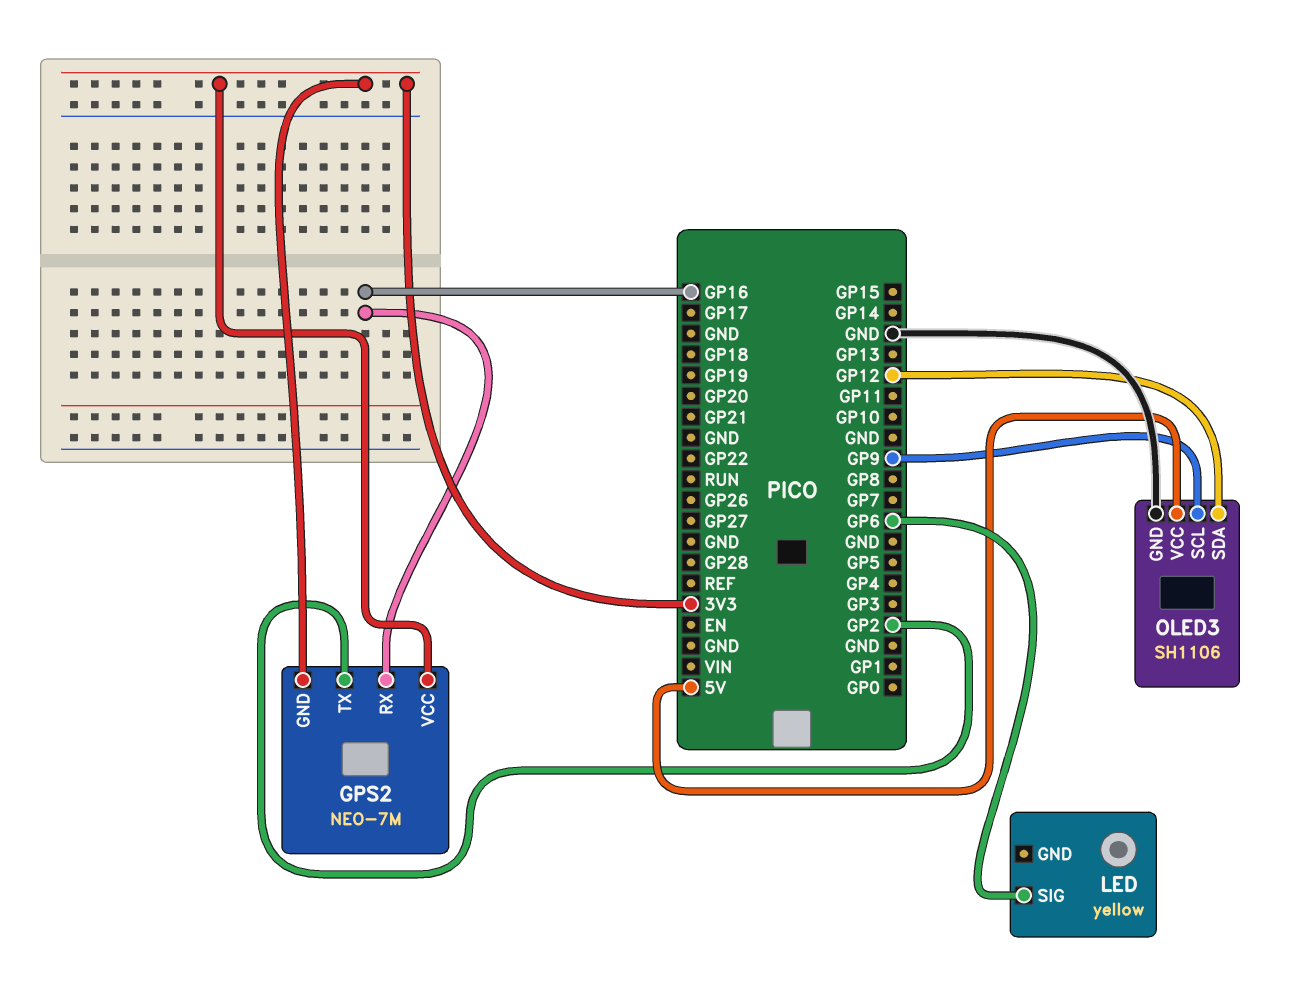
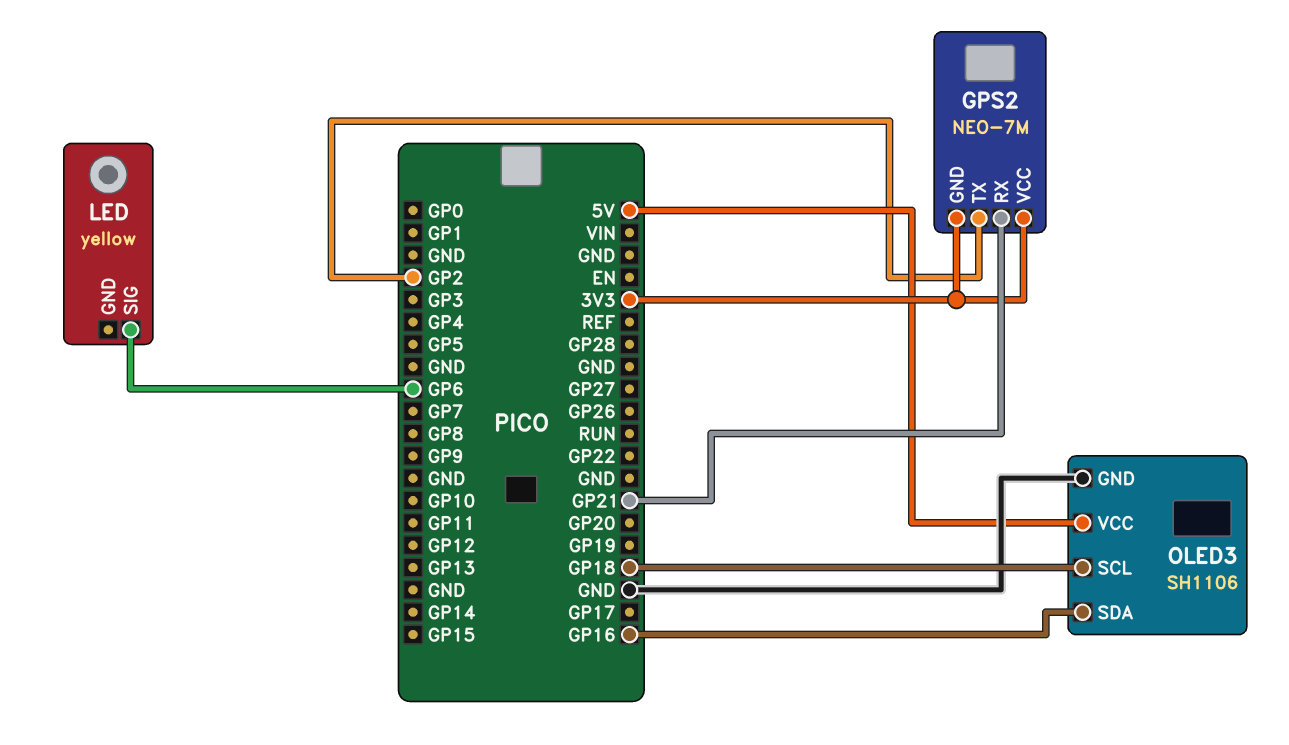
GPS2 pin RX: GP16 -> GP21
OLED3 pin SCL: GP9 -> GP18
OLED3 pin SDA: GP12 -> GP16

